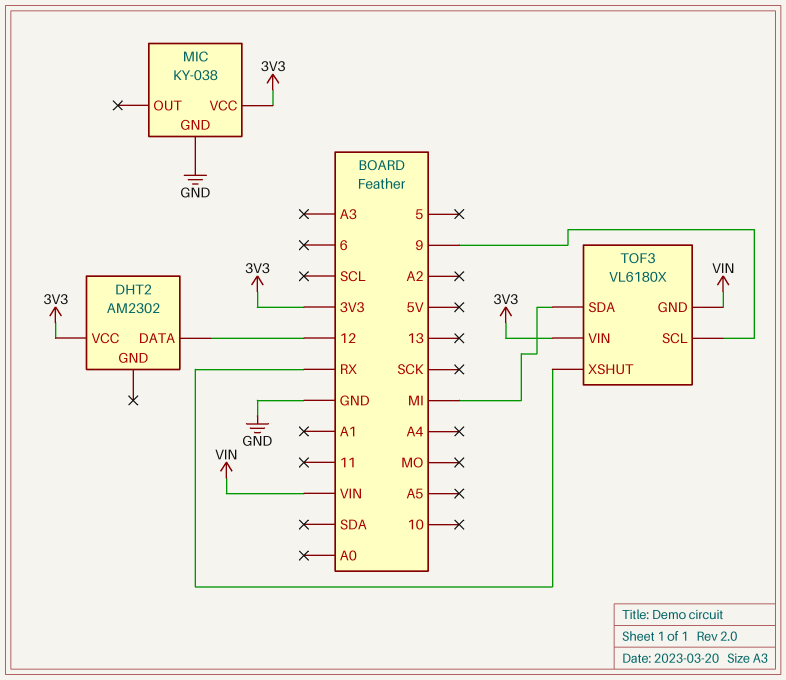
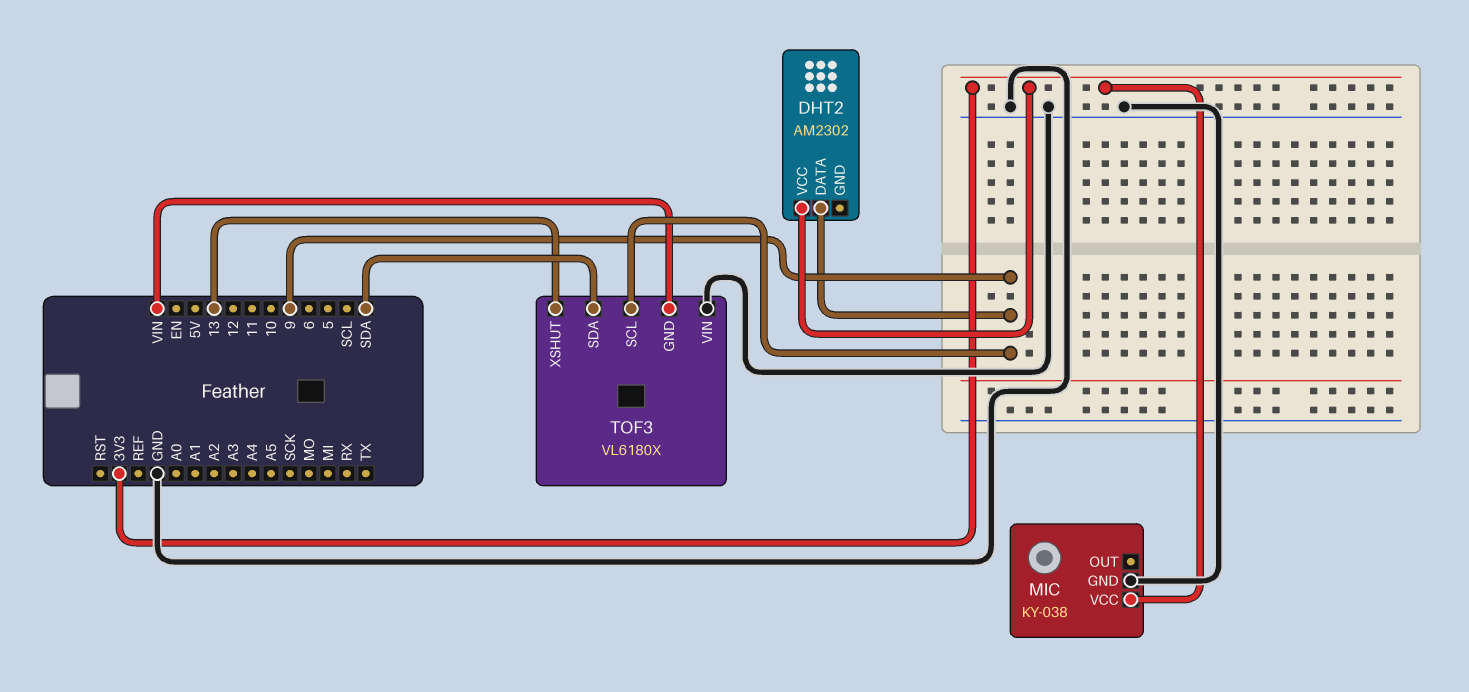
DHT2 pin DATA: 12 -> 9
TOF3 pin SDA: MI -> SDA
TOF3 pin VIN: 3V3 -> GND
TOF3 pin XSHUT: RX -> 13

